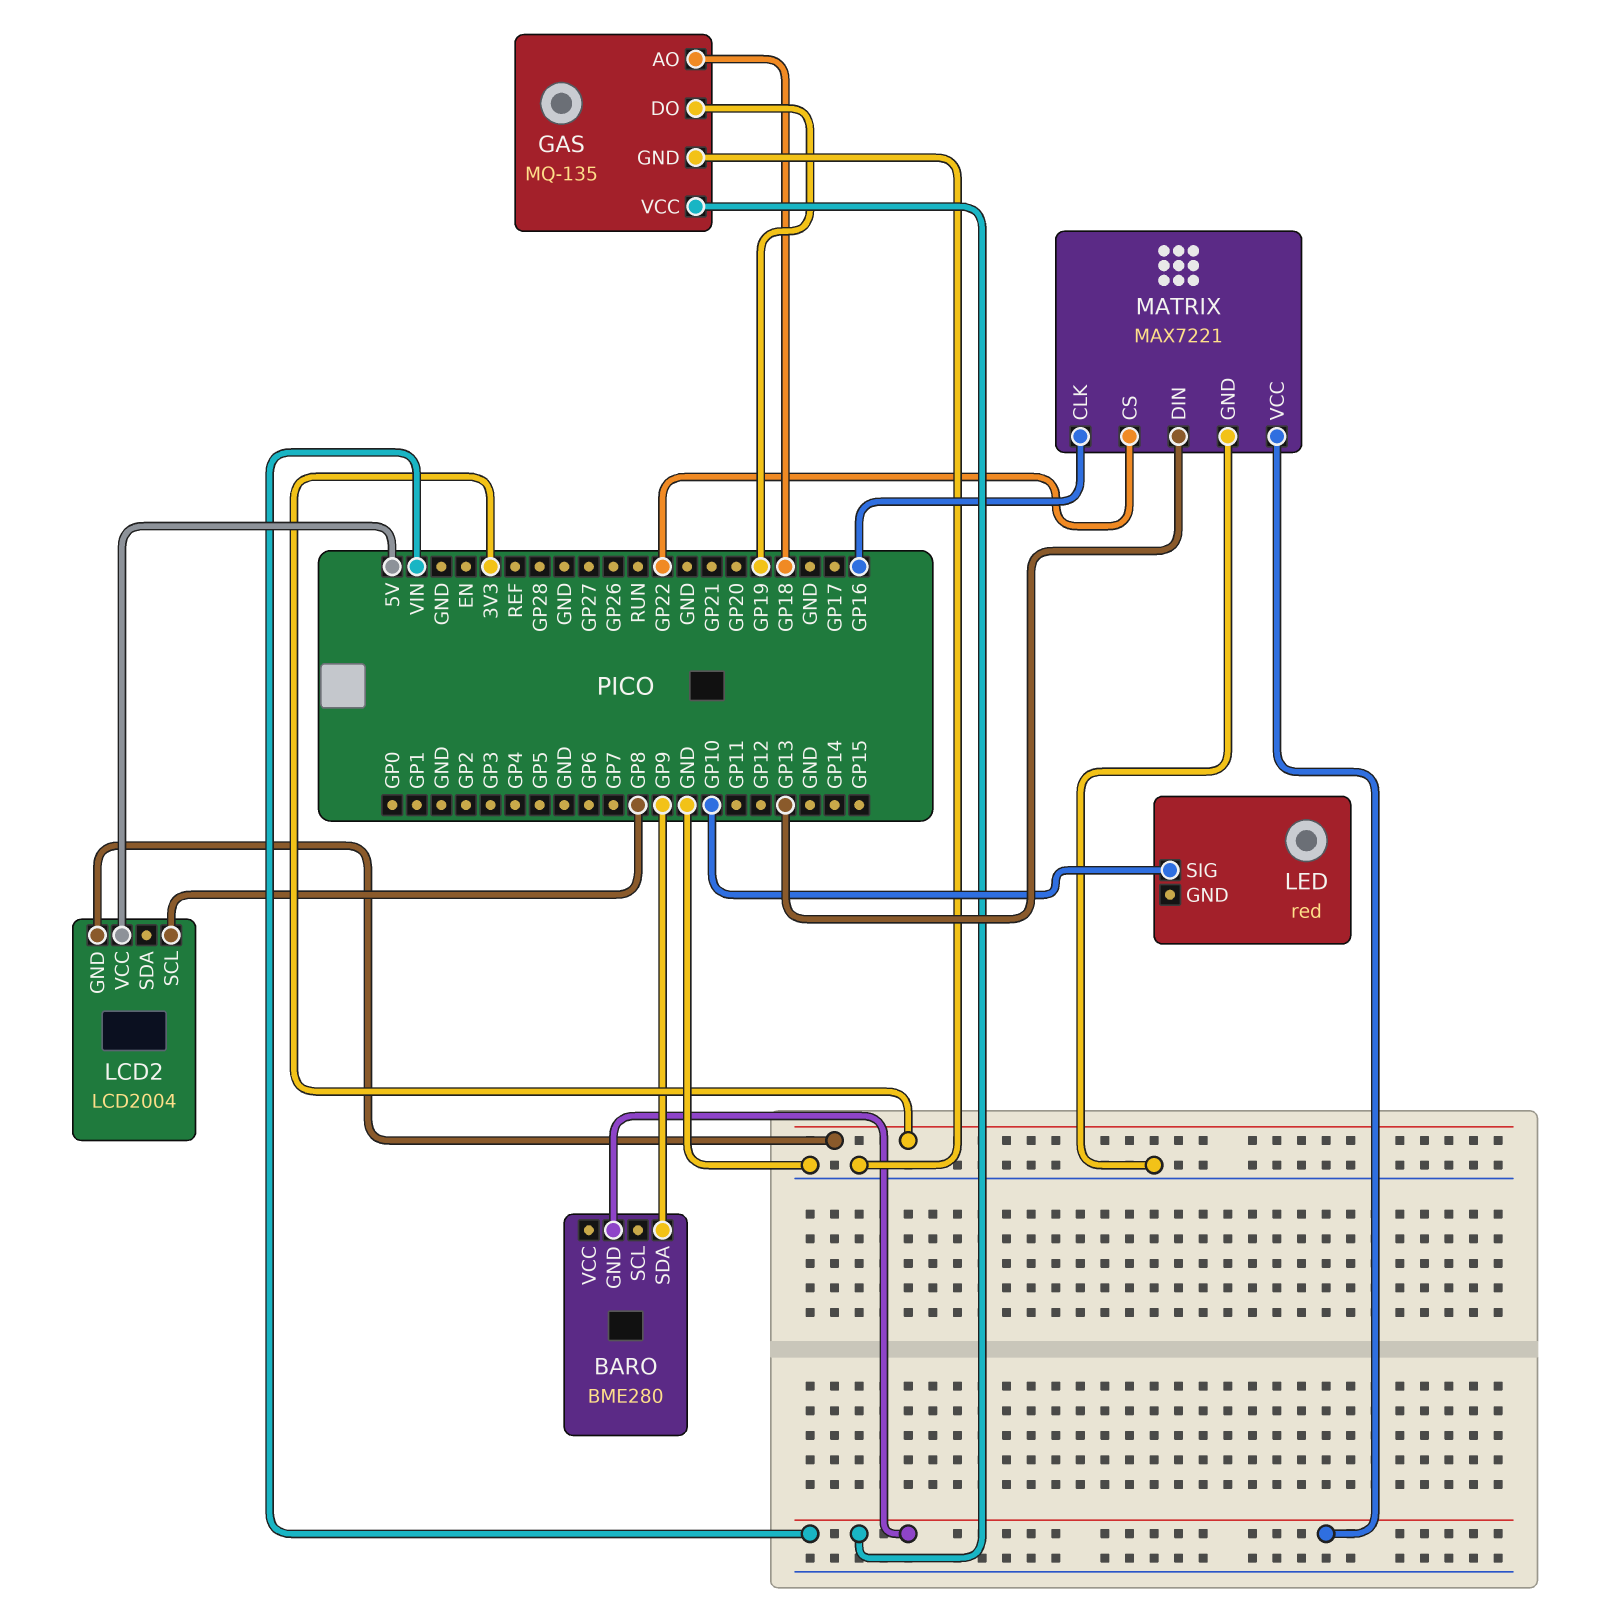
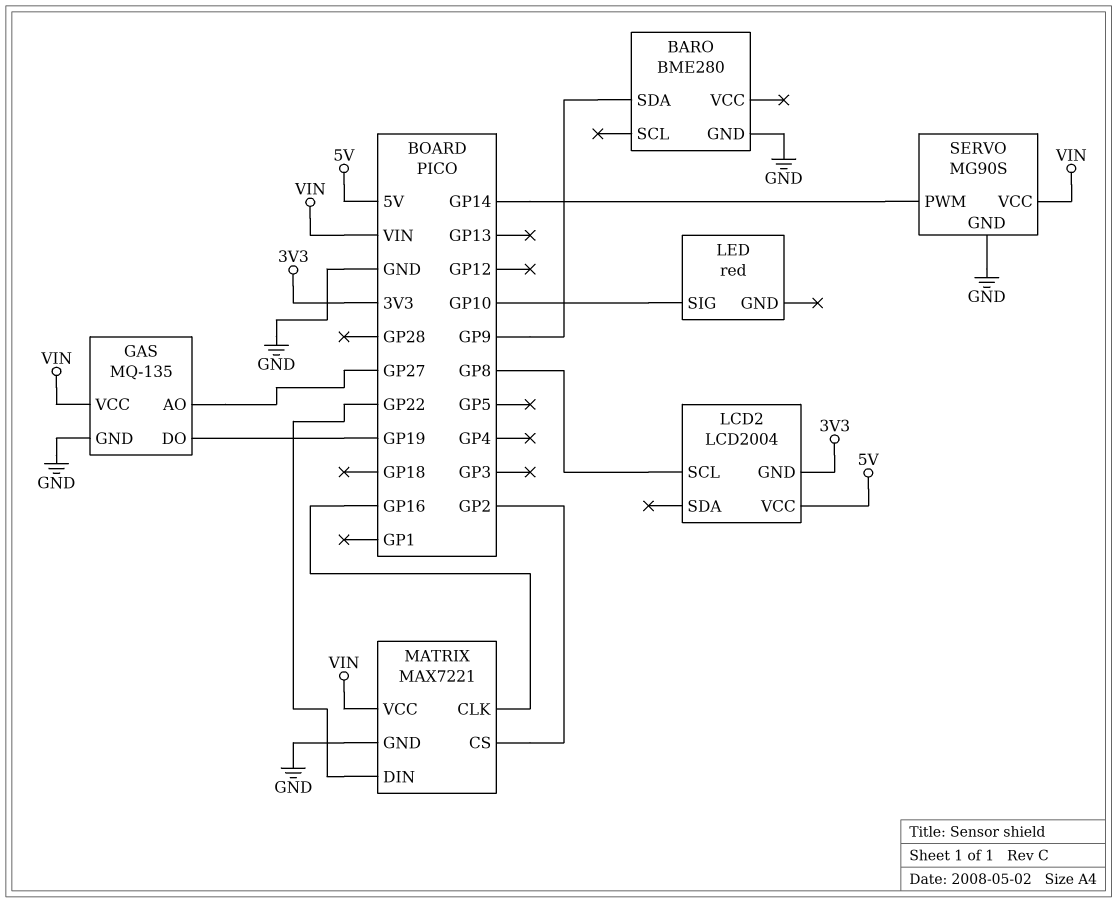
BARO pin GND: VIN -> GND
GAS pin AO: GP18 -> GP27
MATRIX pin CS: GP22 -> GP2
MATRIX pin DIN: GP13 -> GP22
SERVO: none -> MG90S
SERVO pin GND: none -> GND
SERVO pin PWM: none -> GP14
SERVO pin VCC: none -> VIN

